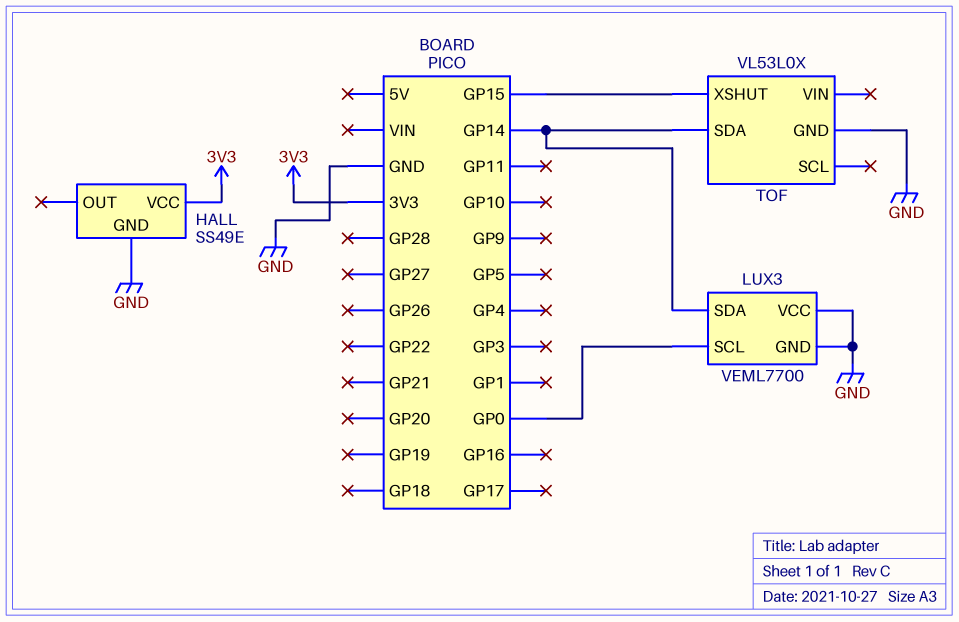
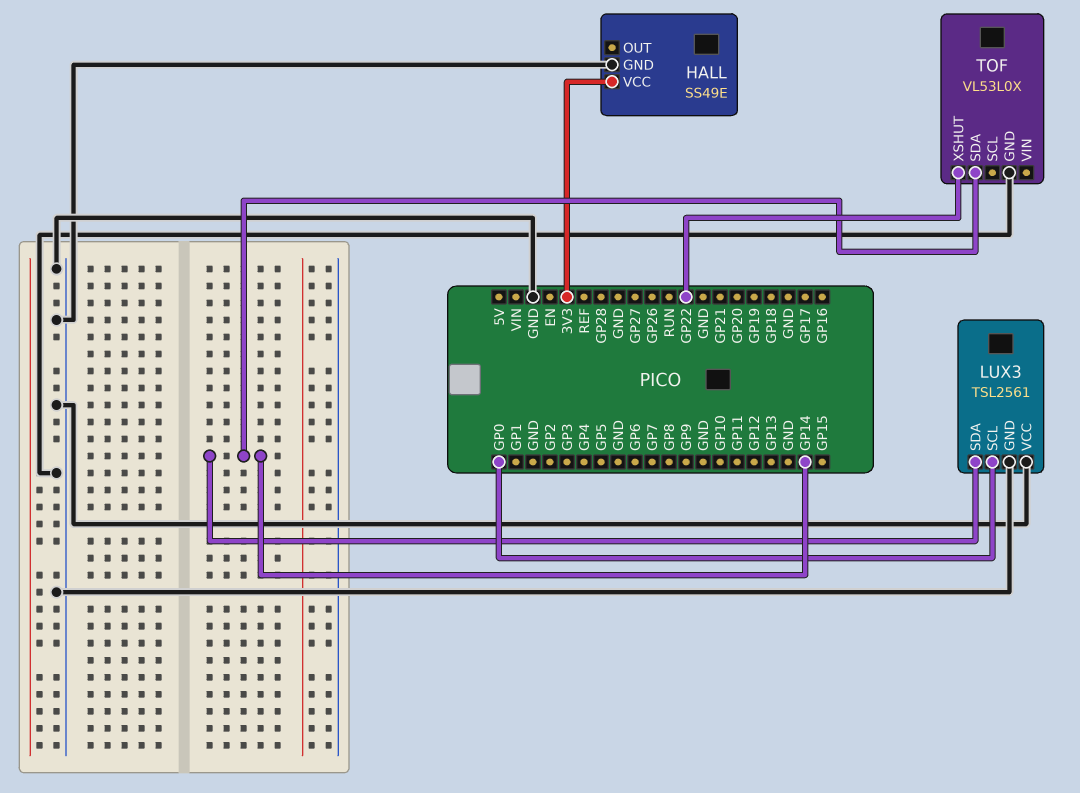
LUX3: VEML7700 -> TSL2561
TOF pin XSHUT: GP15 -> GP22

